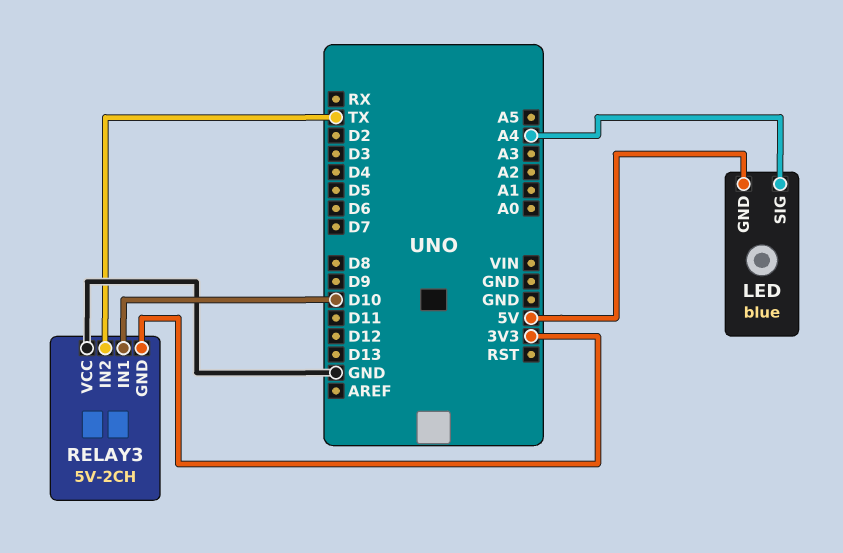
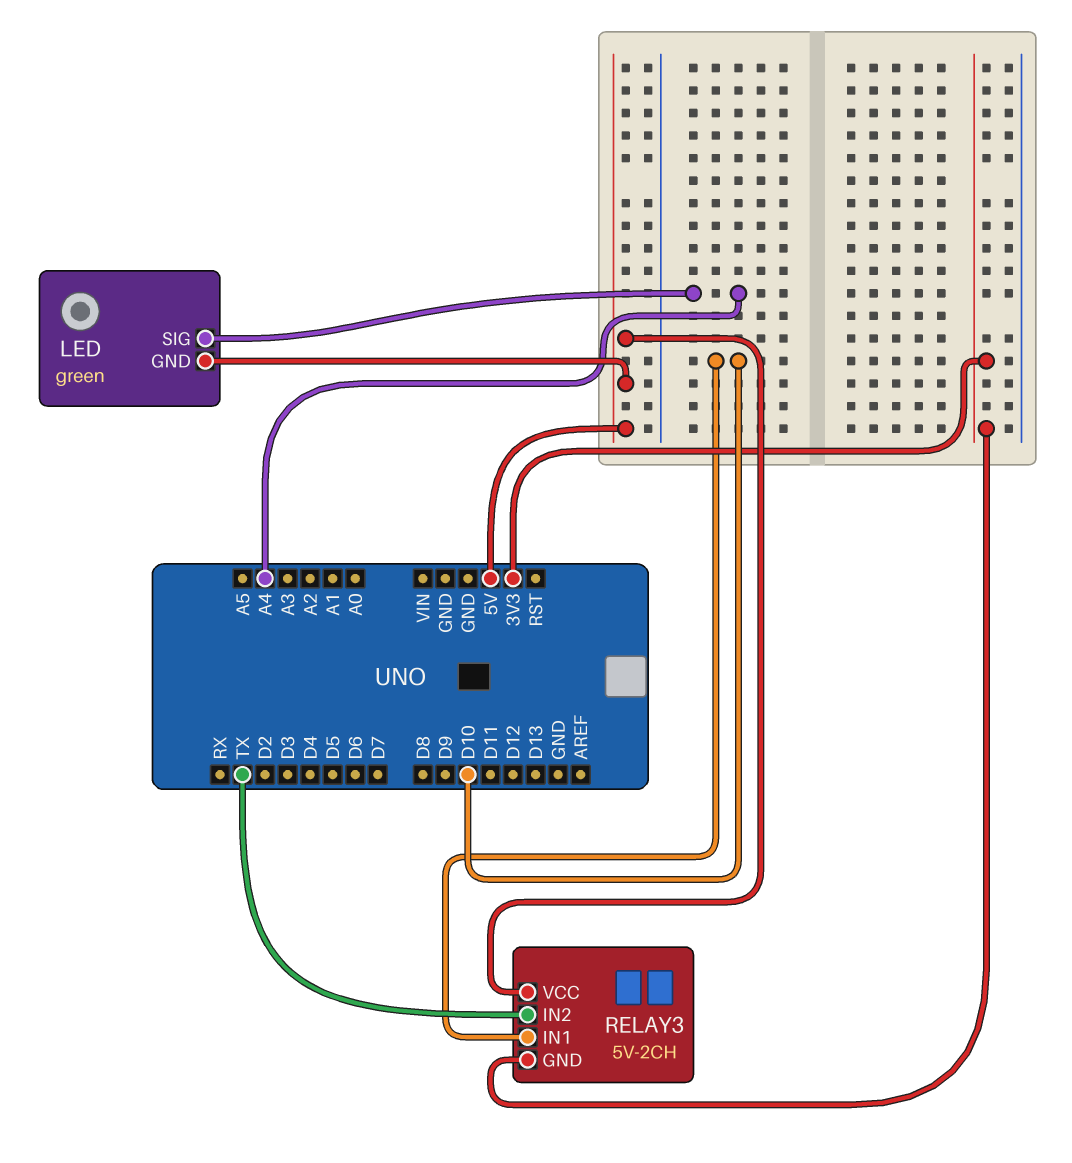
LED: blue -> green
RELAY3 pin VCC: GND -> 5V

